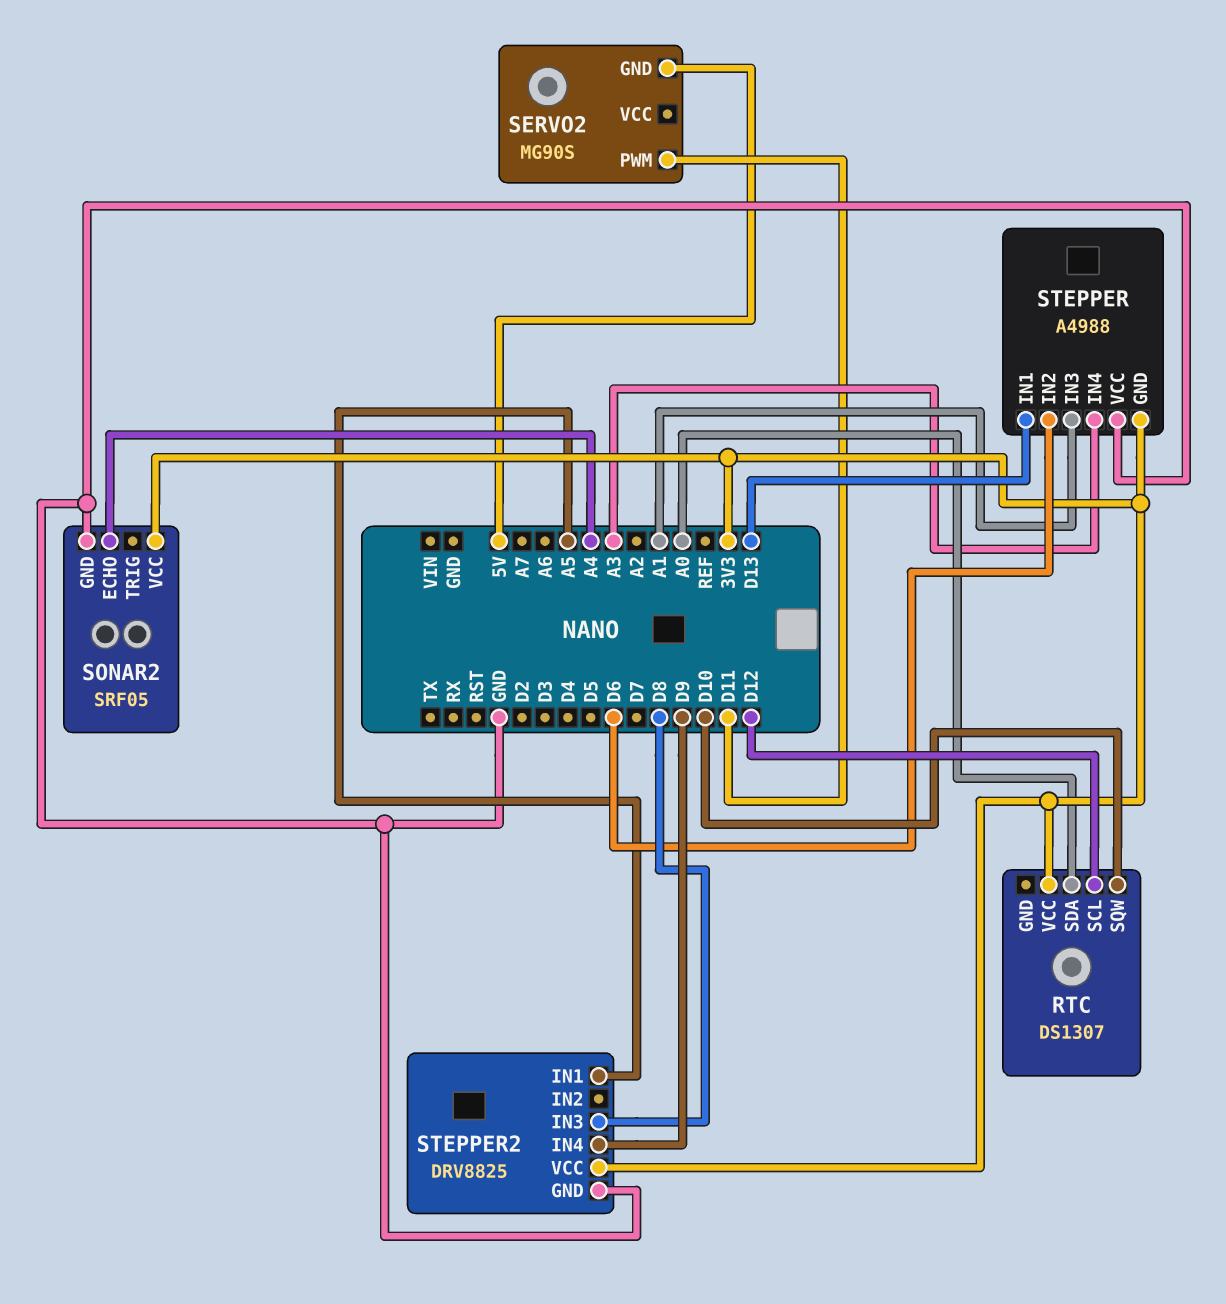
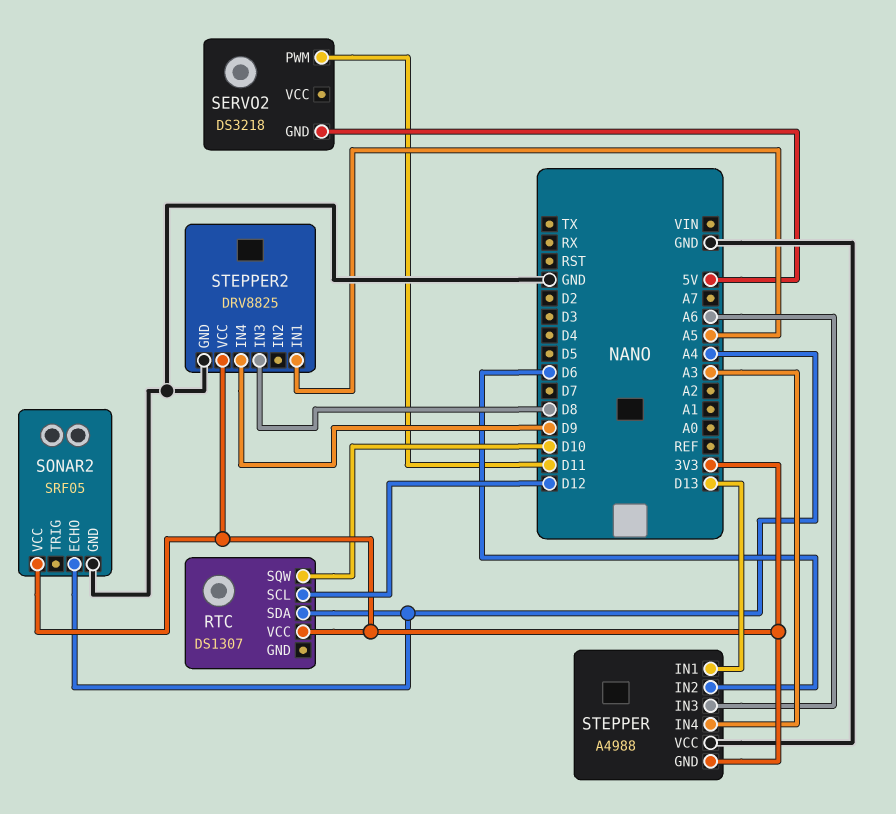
RTC pin SDA: A0 -> A4
SERVO2: MG90S -> DS3218
STEPPER pin IN3: A1 -> A6

